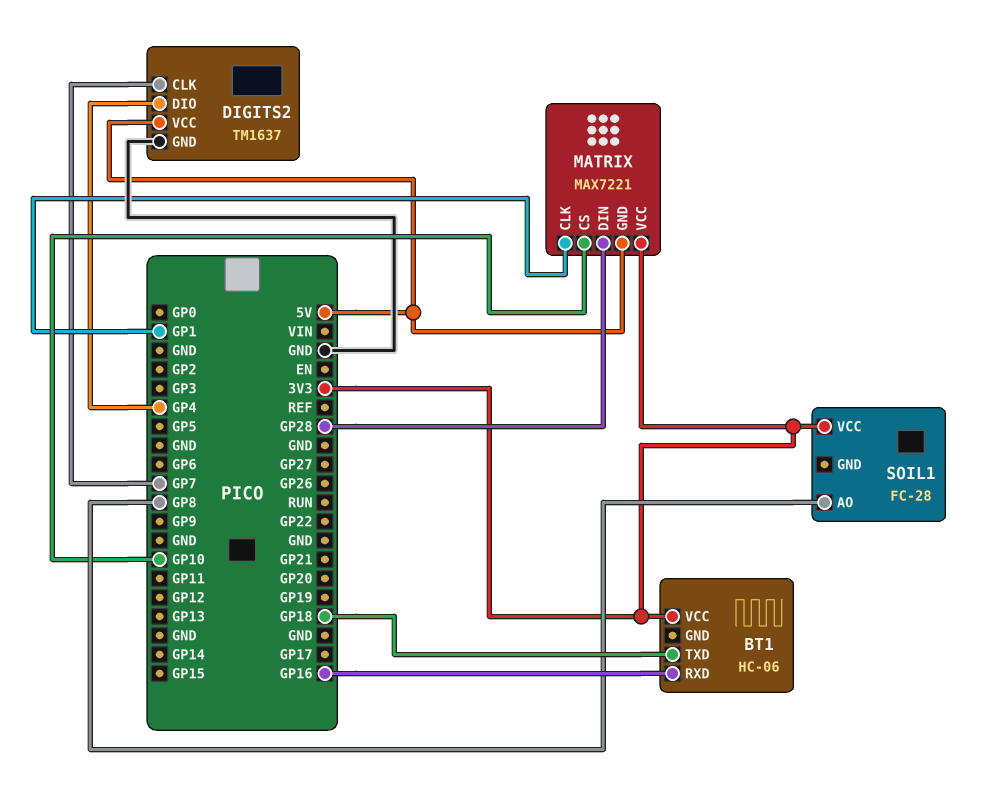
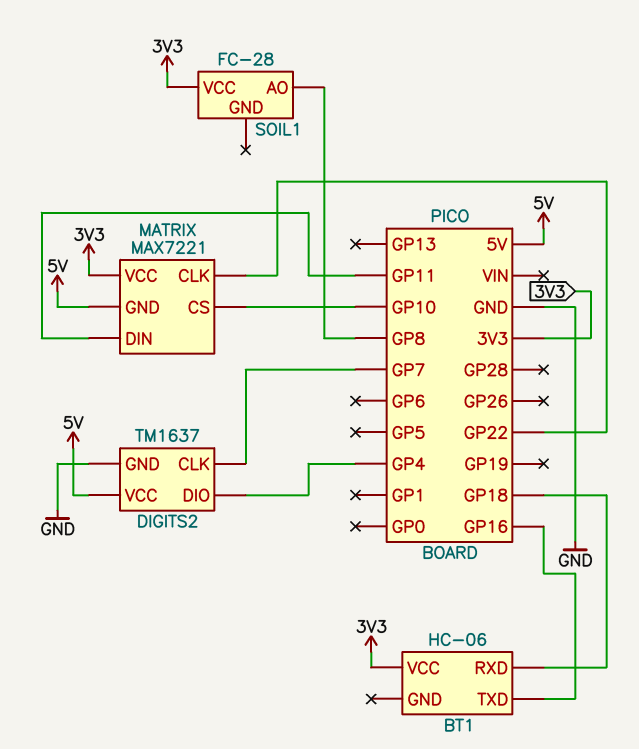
BT1 pin RXD: GP16 -> GP18
BT1 pin TXD: GP18 -> GP16
MATRIX pin CLK: GP1 -> GP22
MATRIX pin DIN: GP28 -> GP11

